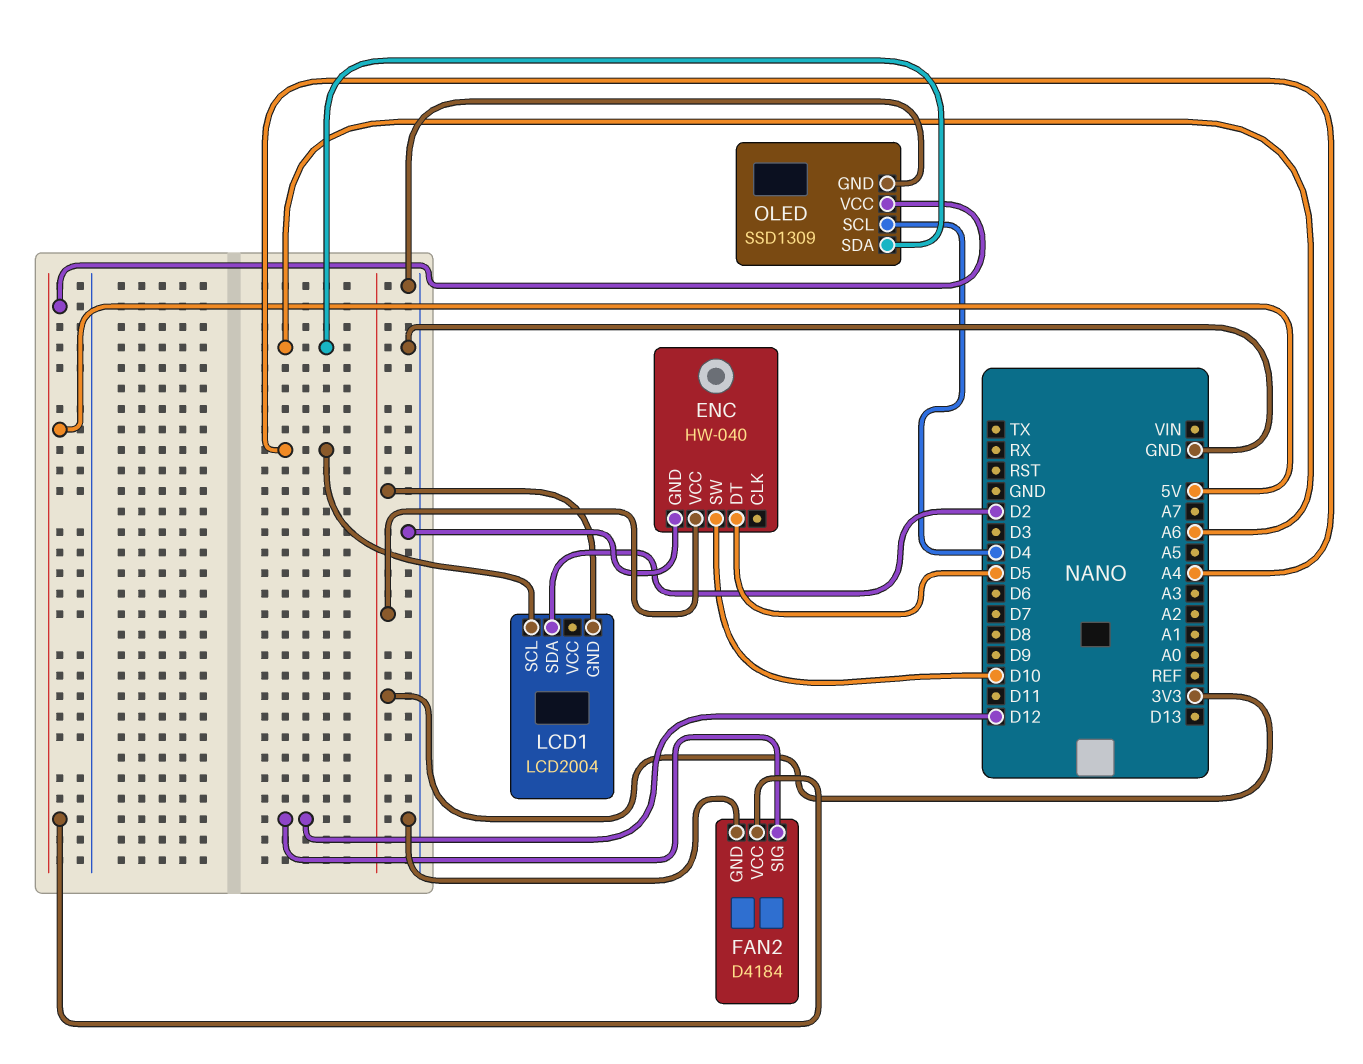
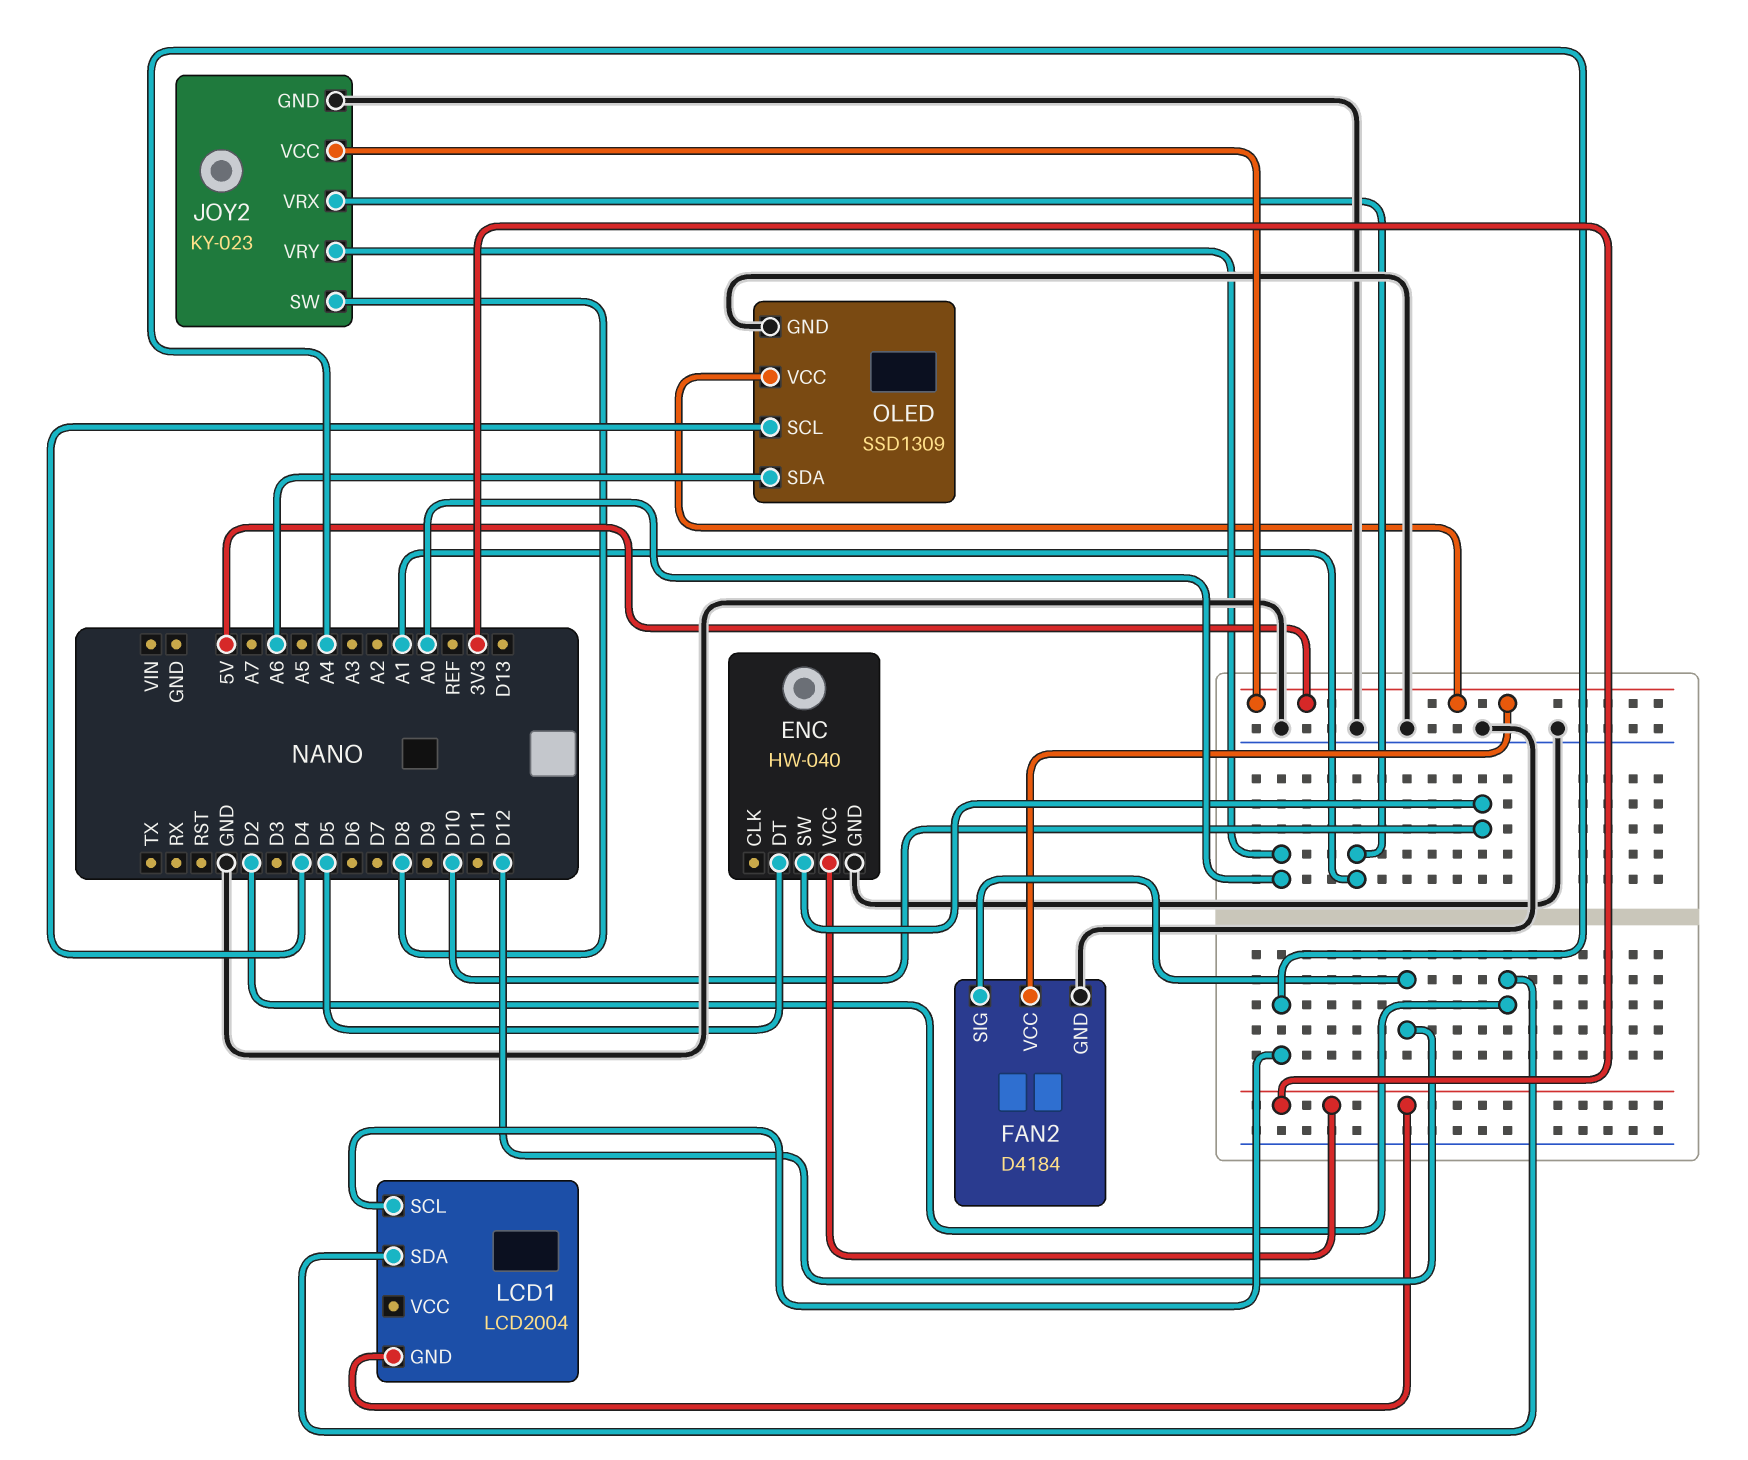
JOY2: none -> KY-023
JOY2 pin GND: none -> GND
JOY2 pin SW: none -> D8
JOY2 pin VCC: none -> 5V
JOY2 pin VRX: none -> A1
JOY2 pin VRY: none -> A0

